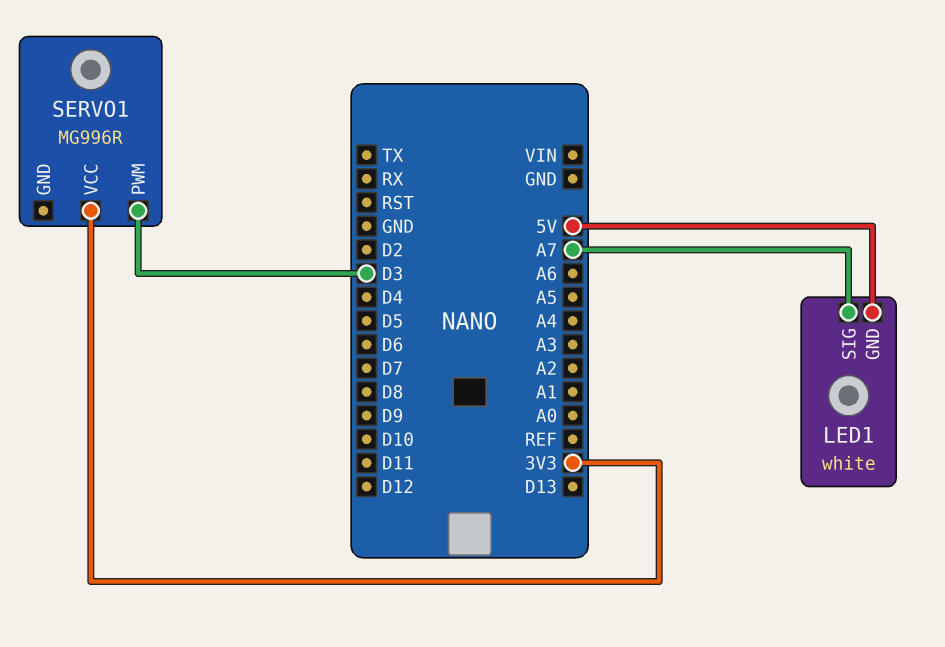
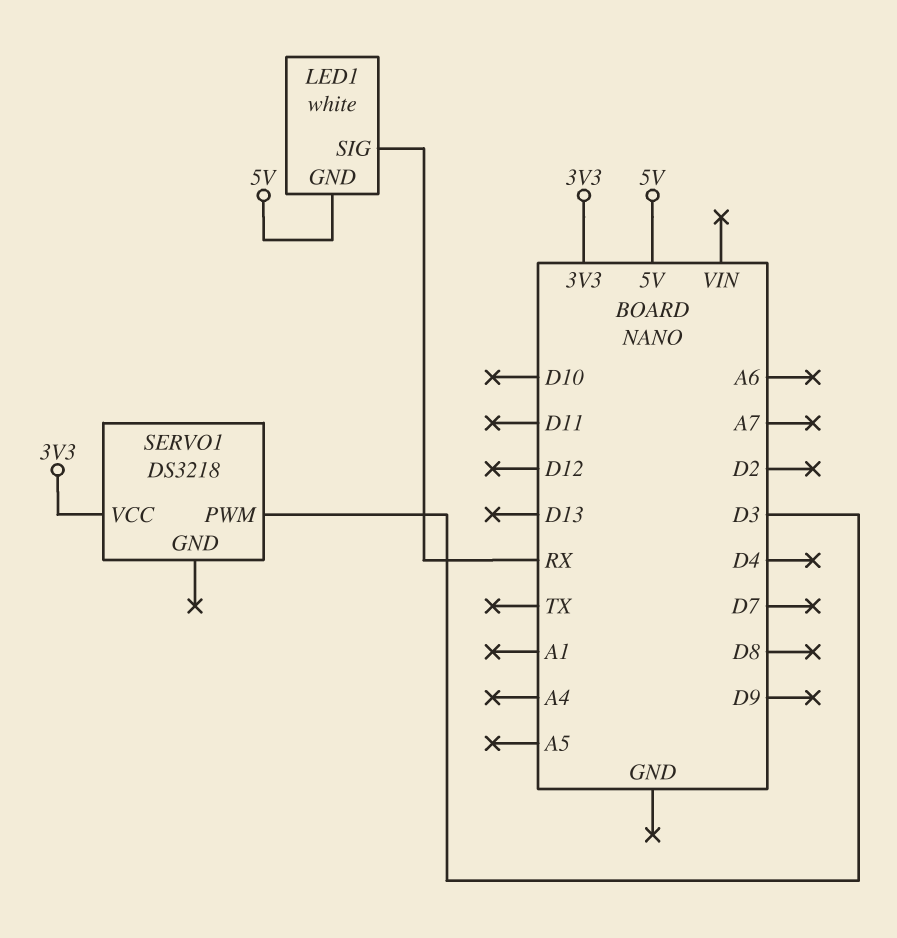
LED1 pin SIG: A7 -> RX
SERVO1: MG996R -> DS3218

